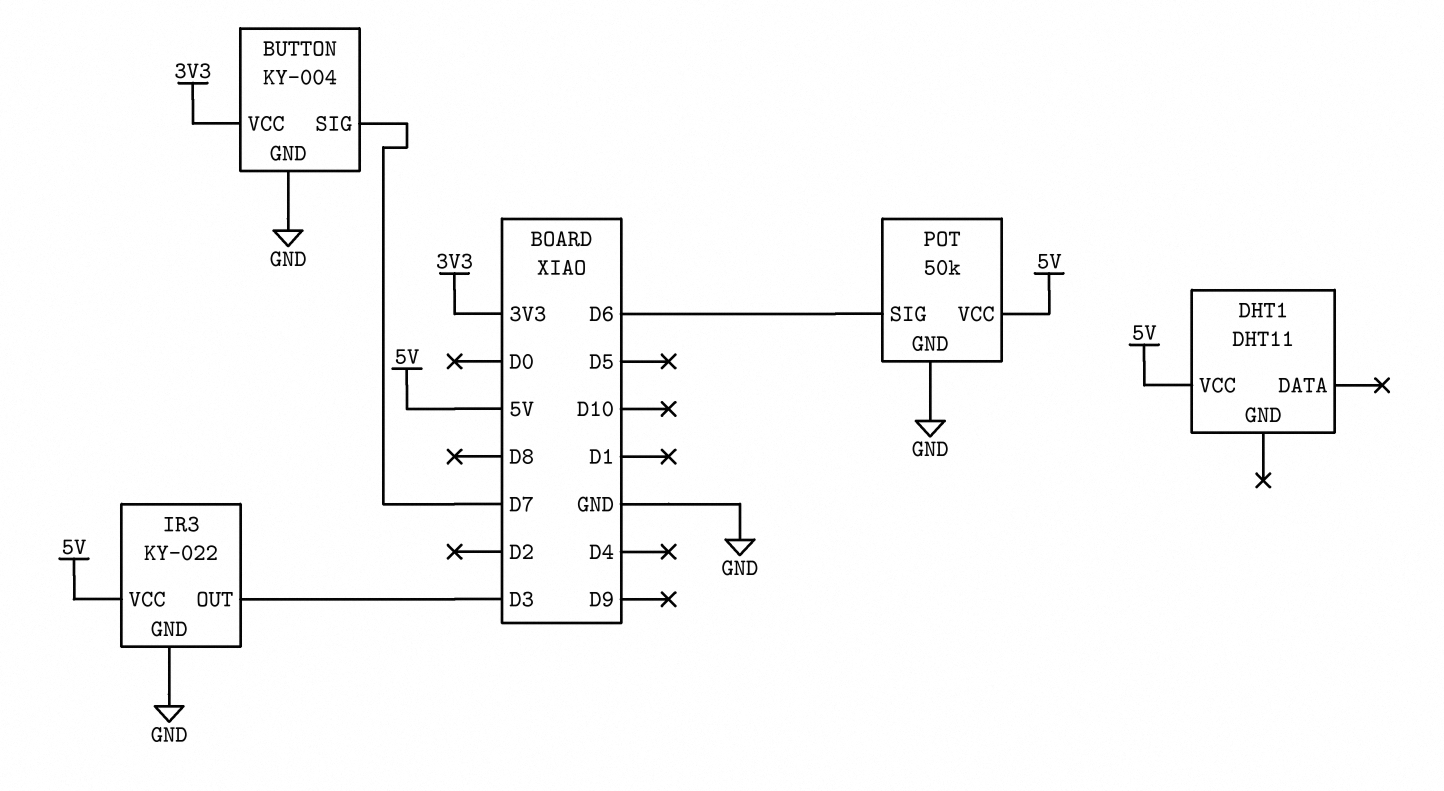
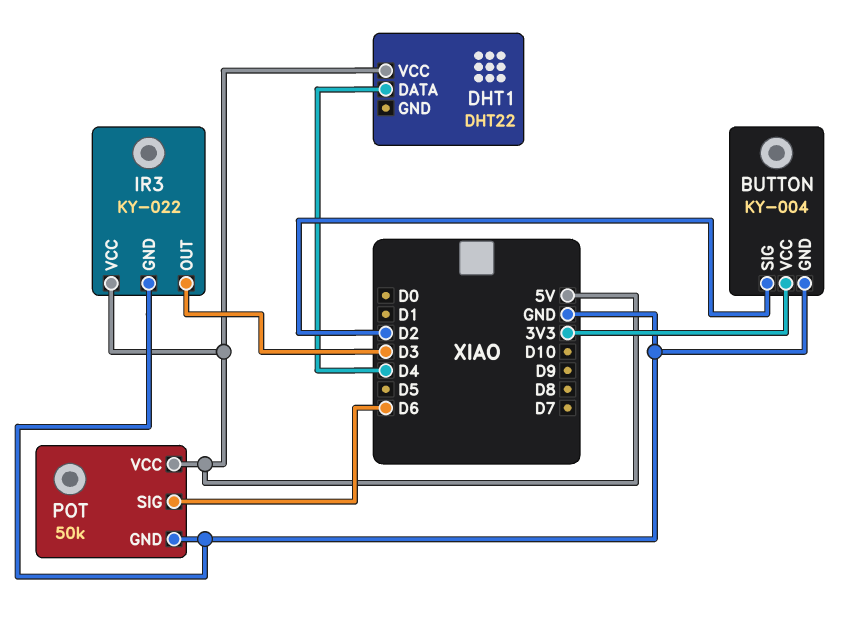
BUTTON pin SIG: D7 -> D2
DHT1: DHT11 -> DHT22
DHT1 pin DATA: none -> D4

